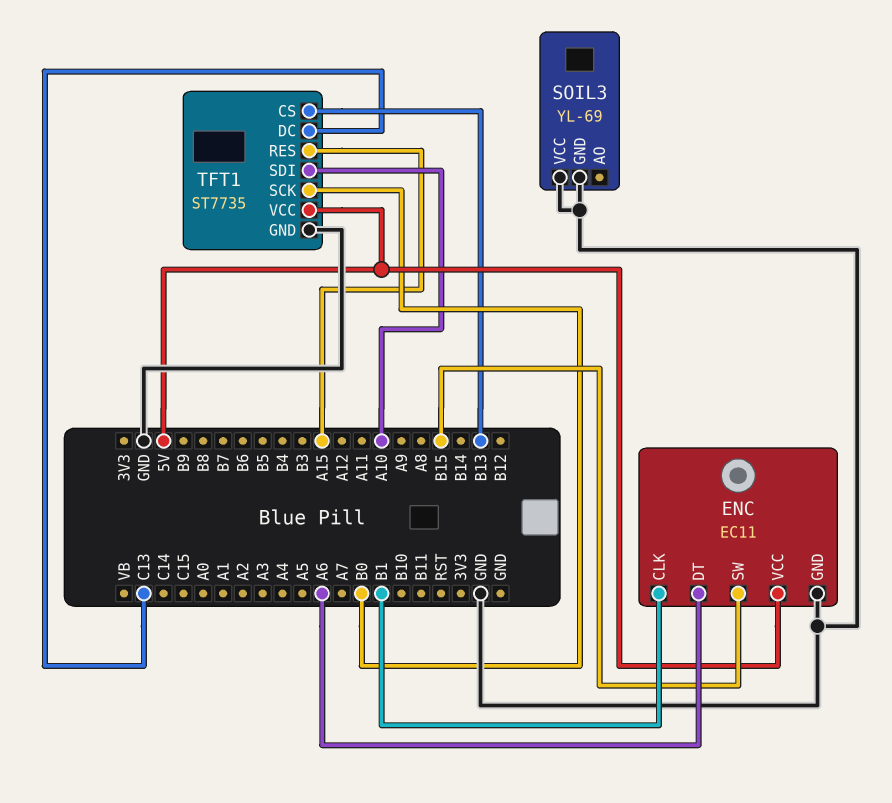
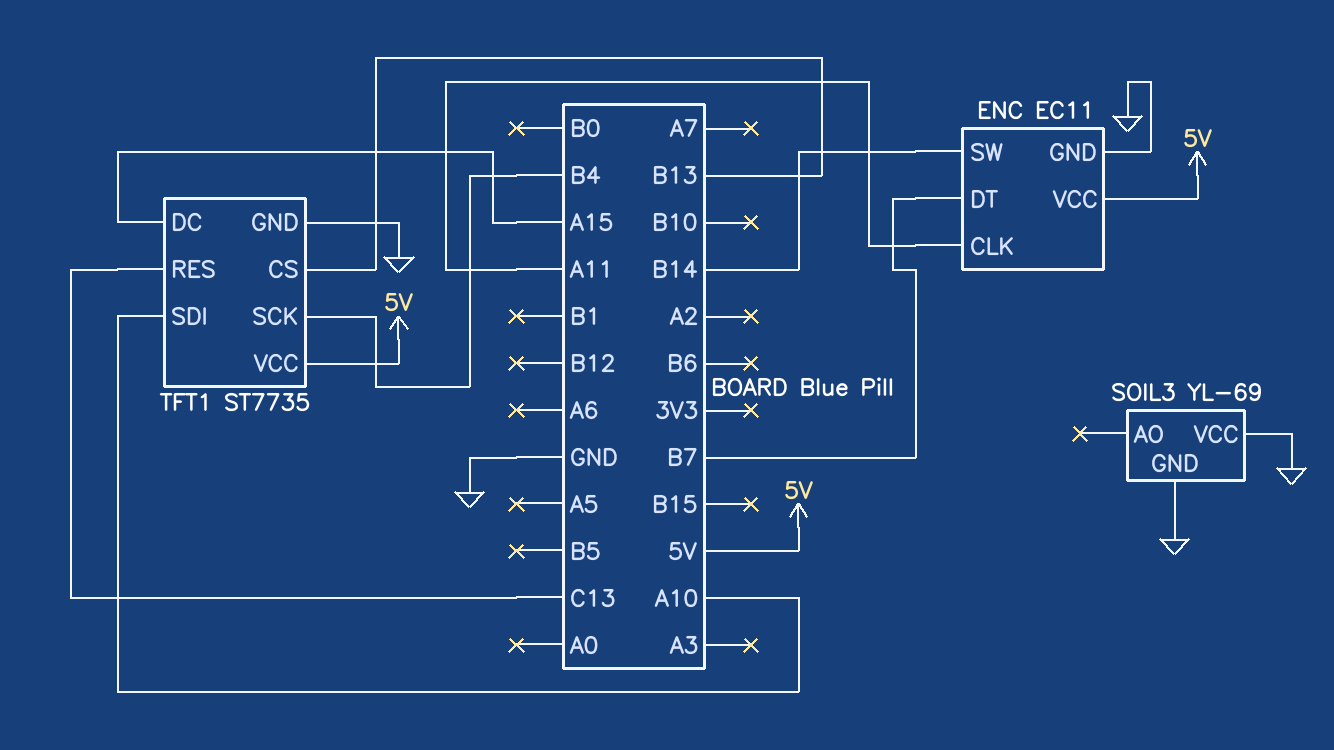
ENC pin CLK: B1 -> A11
ENC pin DT: A6 -> B7
ENC pin SW: B15 -> B14
TFT1 pin DC: C13 -> A15
TFT1 pin RES: A15 -> C13
TFT1 pin SCK: B0 -> B4

